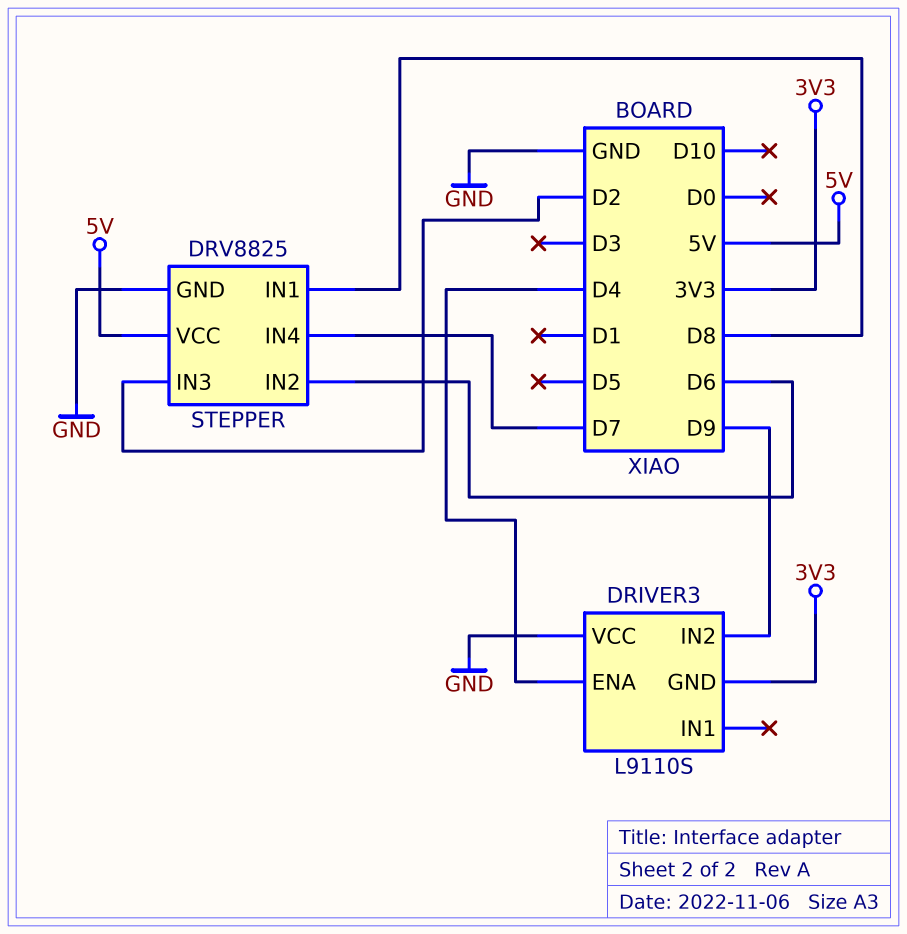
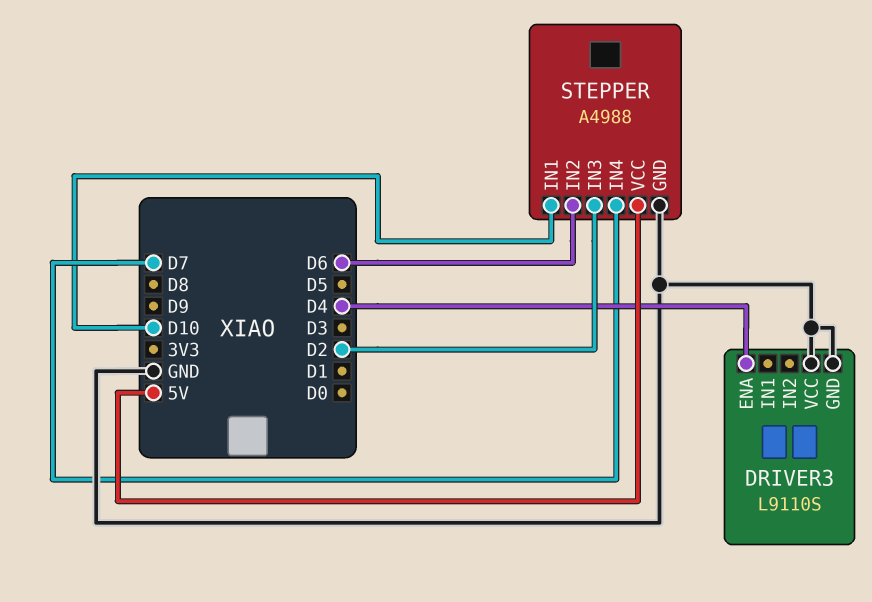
DRIVER3 pin GND: 3V3 -> GND
DRIVER3 pin IN2: D9 -> none
STEPPER: DRV8825 -> A4988
STEPPER pin IN1: D8 -> D10

